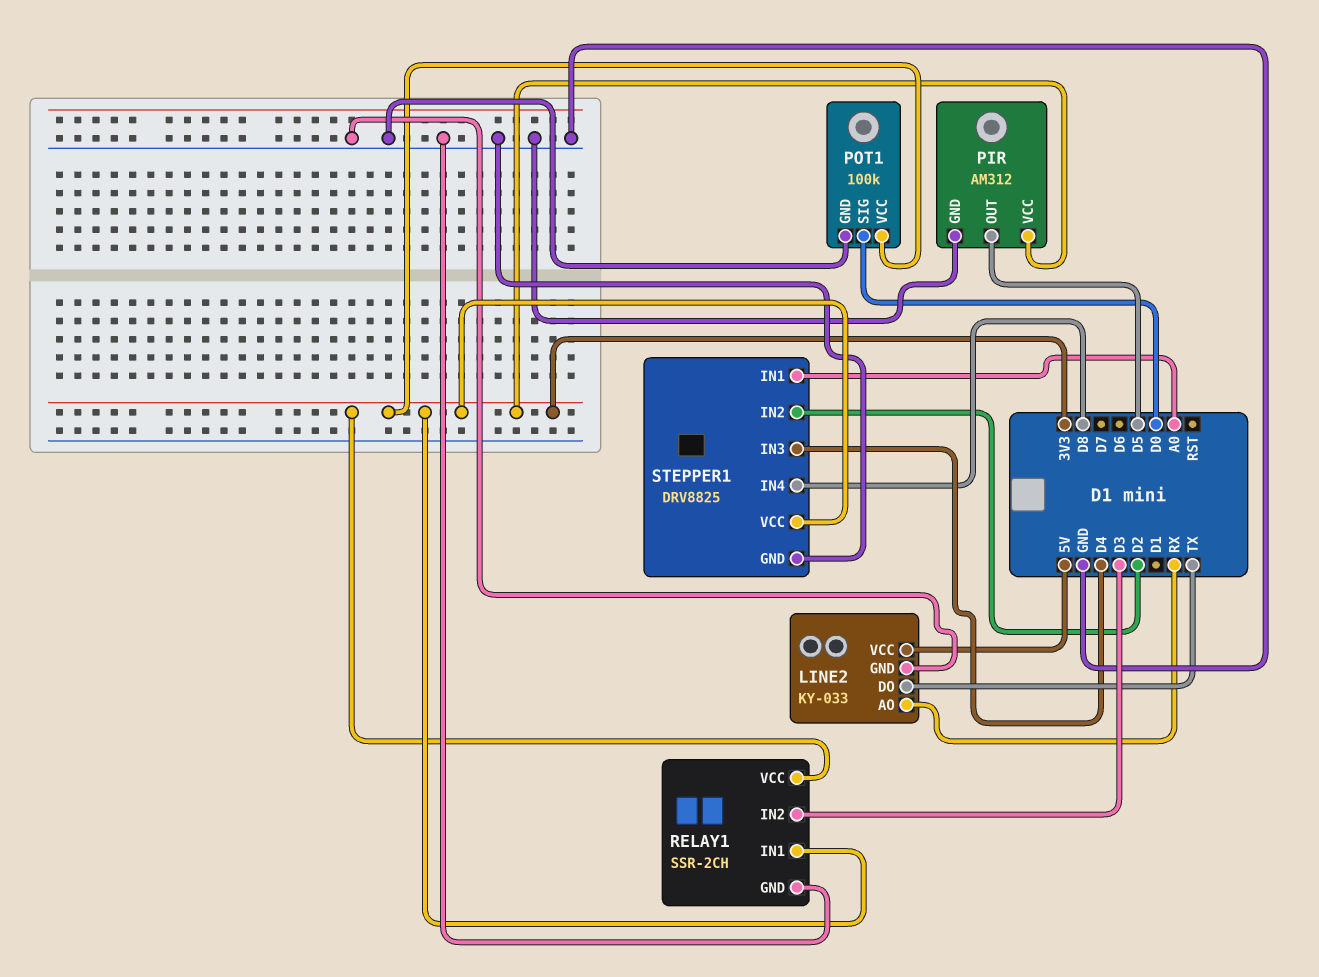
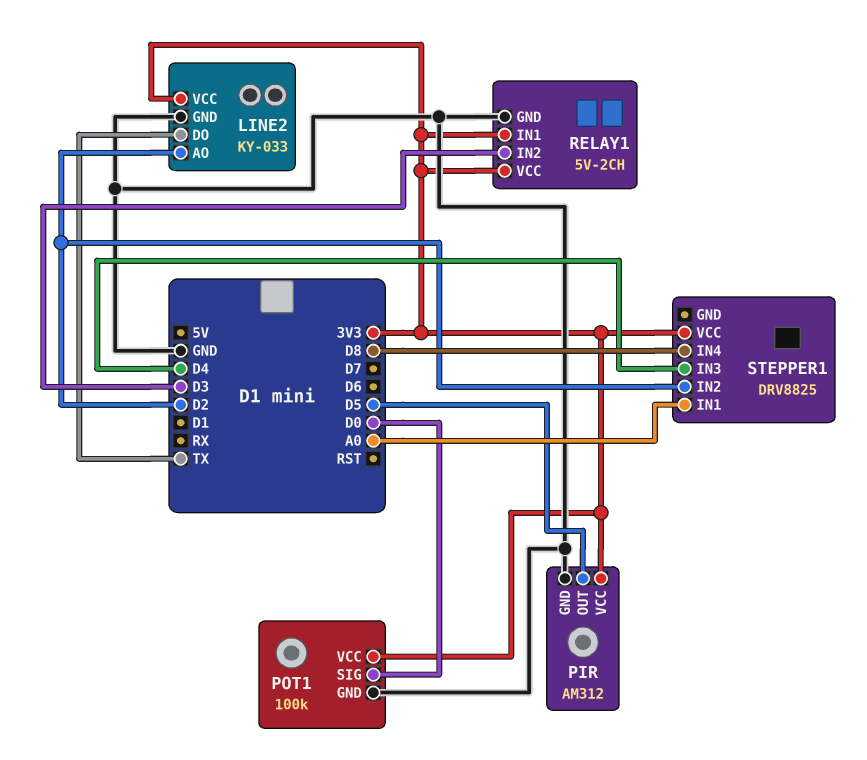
LINE2 pin AO: RX -> D2
LINE2 pin VCC: 5V -> 3V3
RELAY1: SSR-2CH -> 5V-2CH
STEPPER1 pin GND: GND -> none

